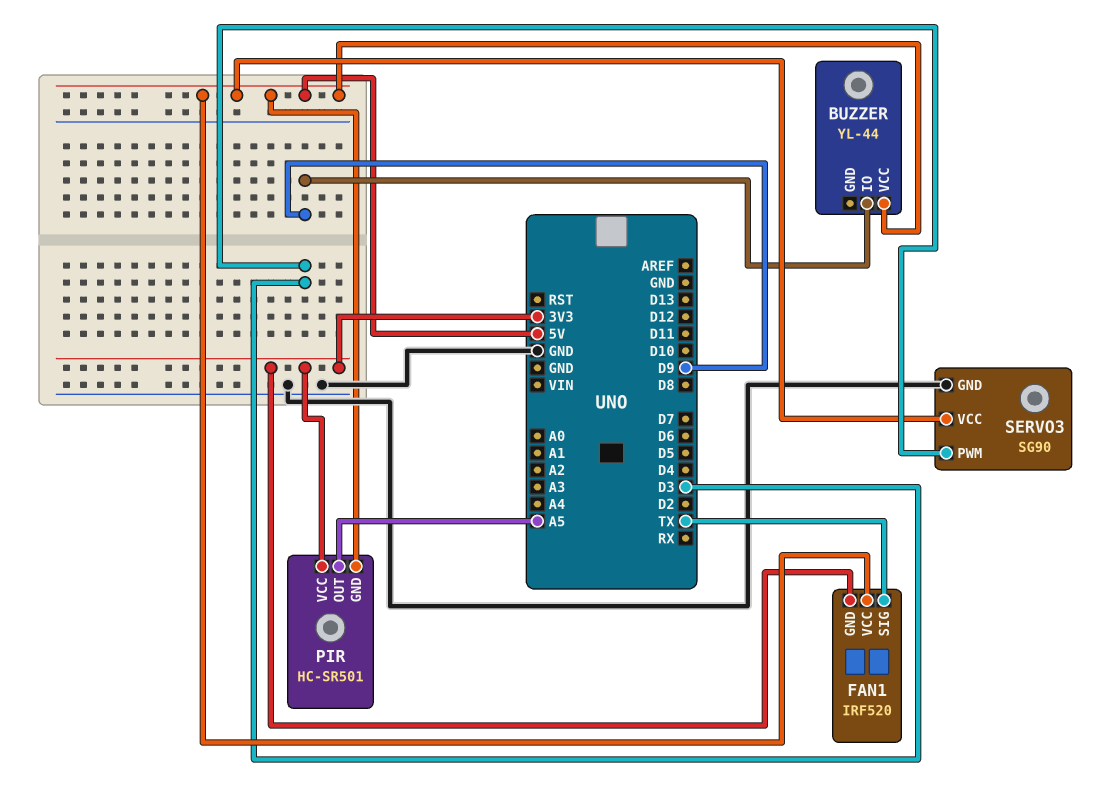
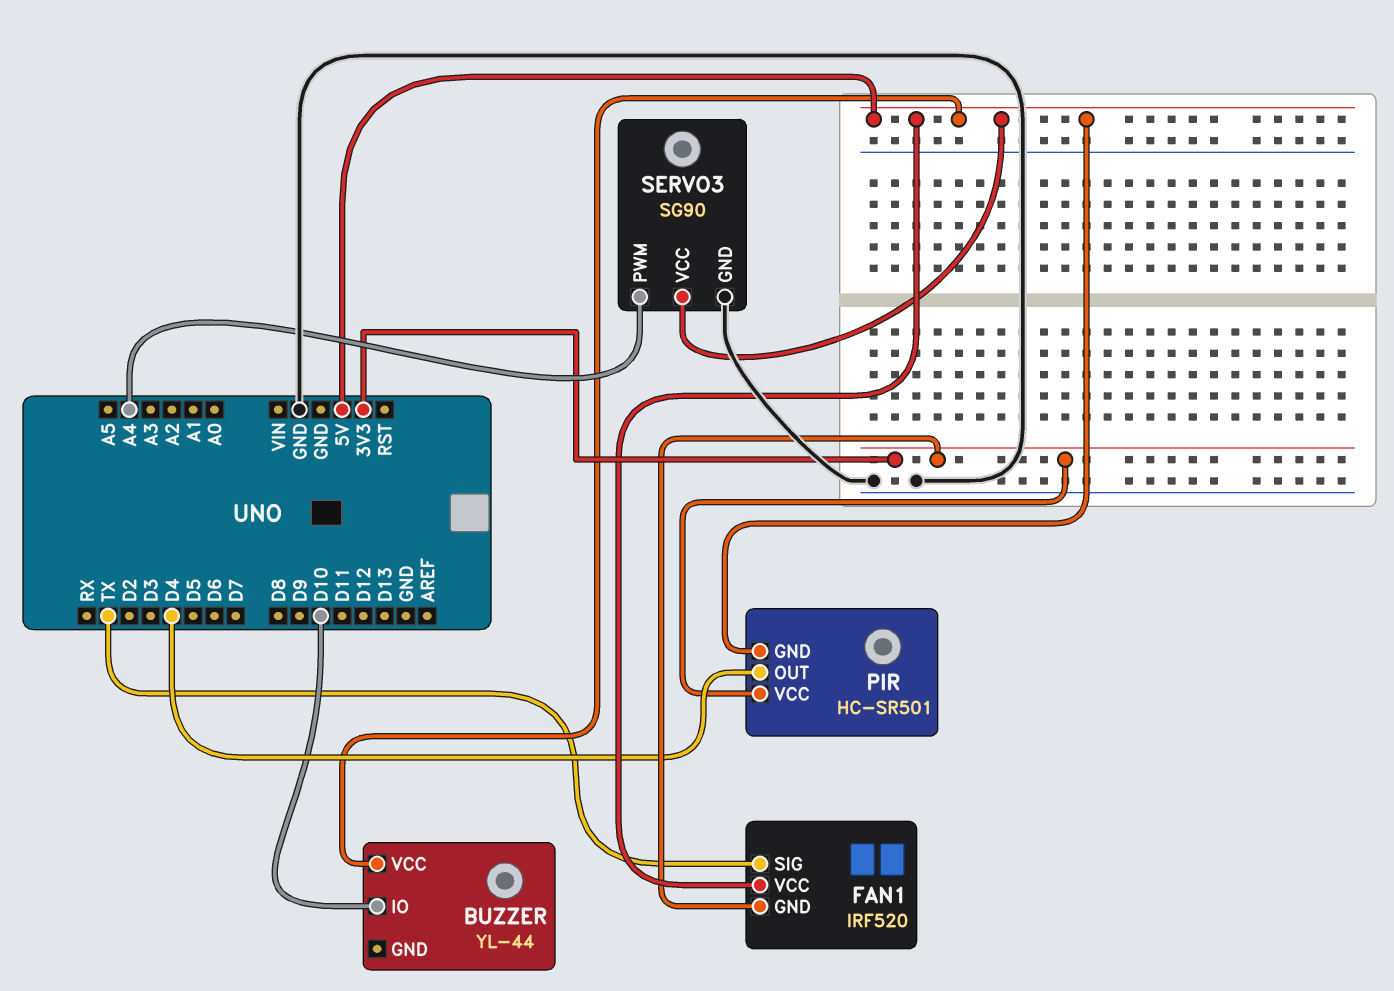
BUZZER pin IO: D9 -> D10
PIR pin OUT: A5 -> D4
SERVO3 pin PWM: D3 -> A4

